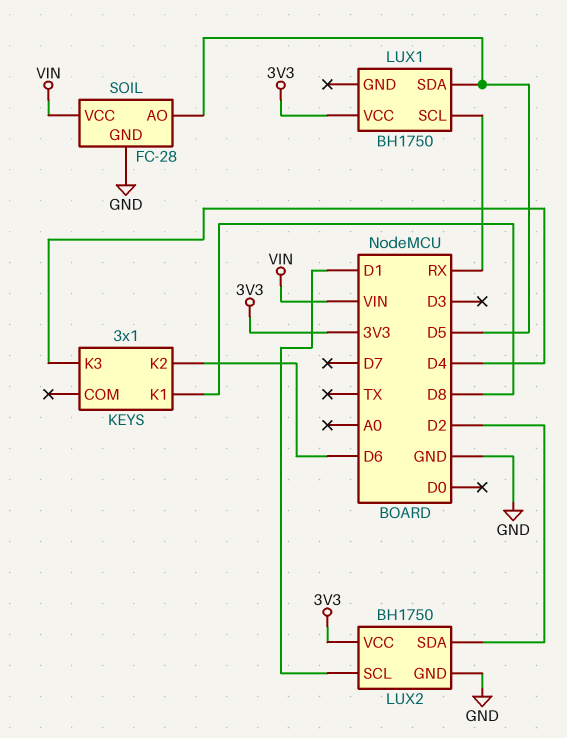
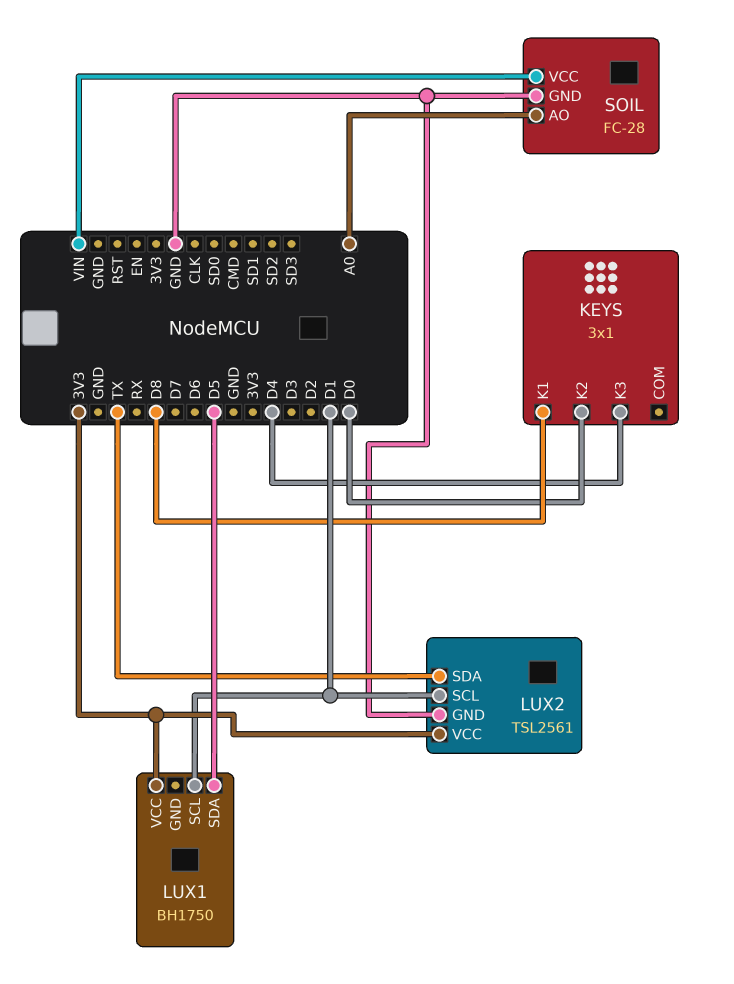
KEYS pin K2: D6 -> D0
LUX1 pin SCL: RX -> D1
LUX2: BH1750 -> TSL2561
LUX2 pin SDA: D2 -> TX
SOIL pin AO: D5 -> A0

